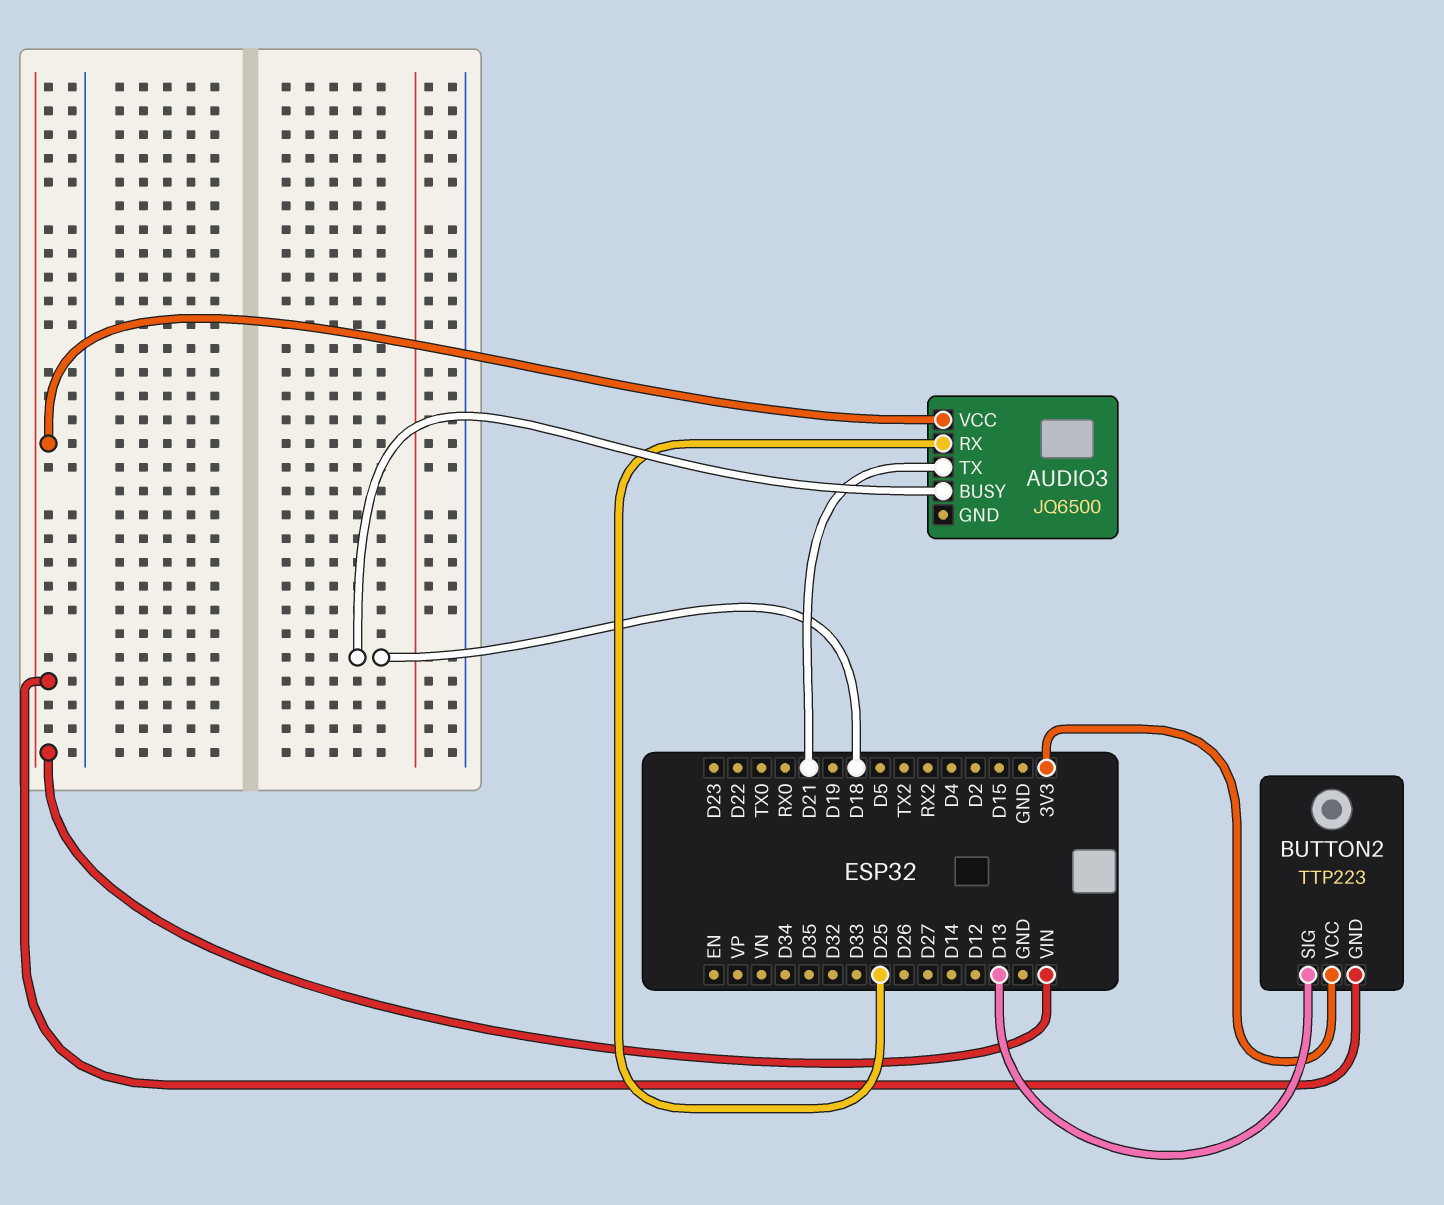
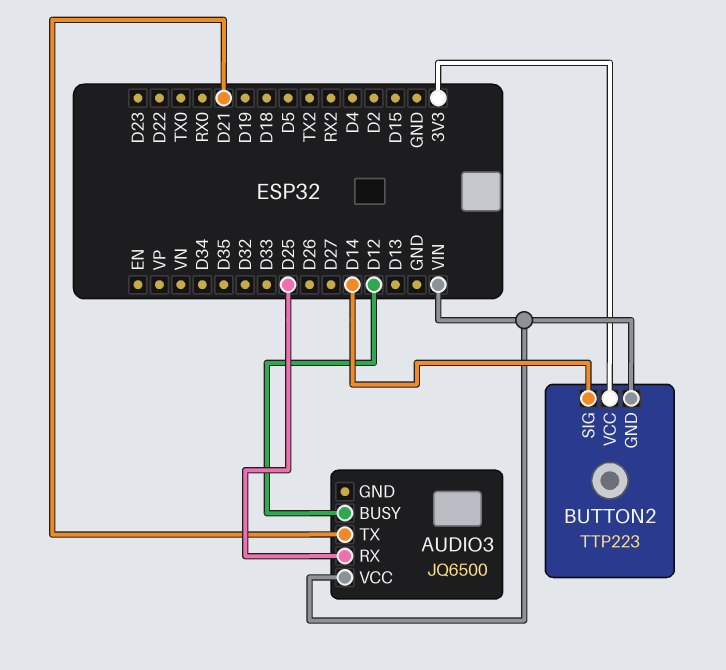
AUDIO3 pin BUSY: D18 -> D12
BUTTON2 pin SIG: D13 -> D14

